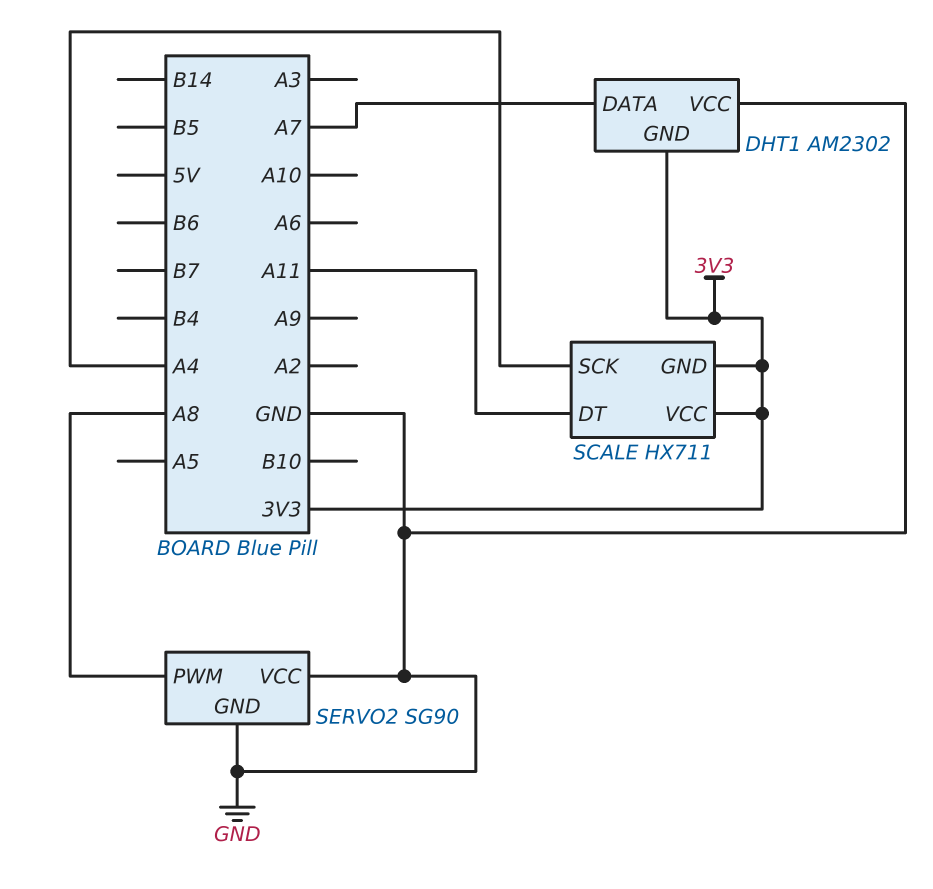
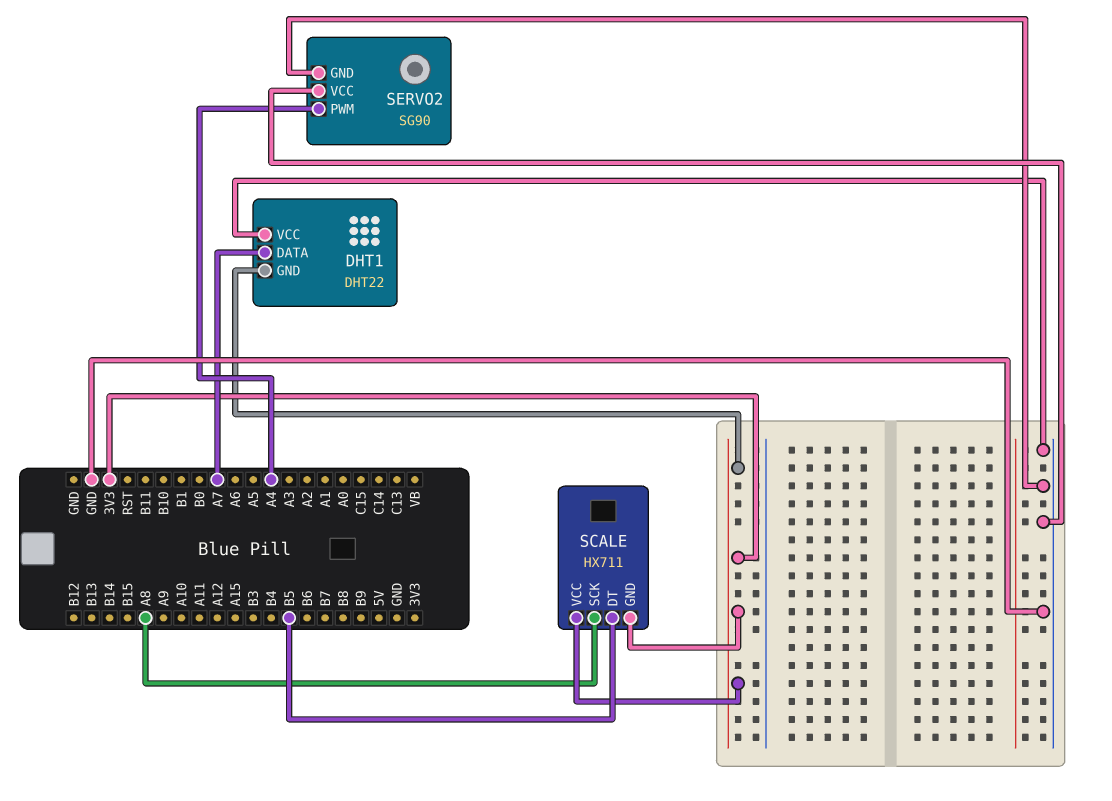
DHT1: AM2302 -> DHT22
SCALE pin DT: A11 -> B5
SCALE pin SCK: A4 -> A8
SERVO2 pin PWM: A8 -> A4

